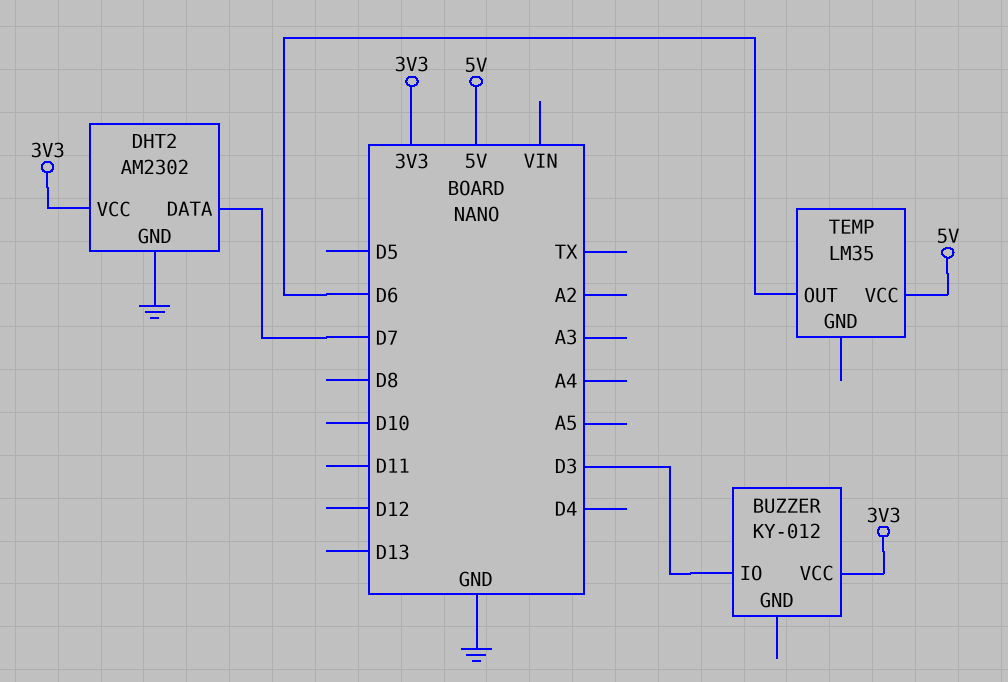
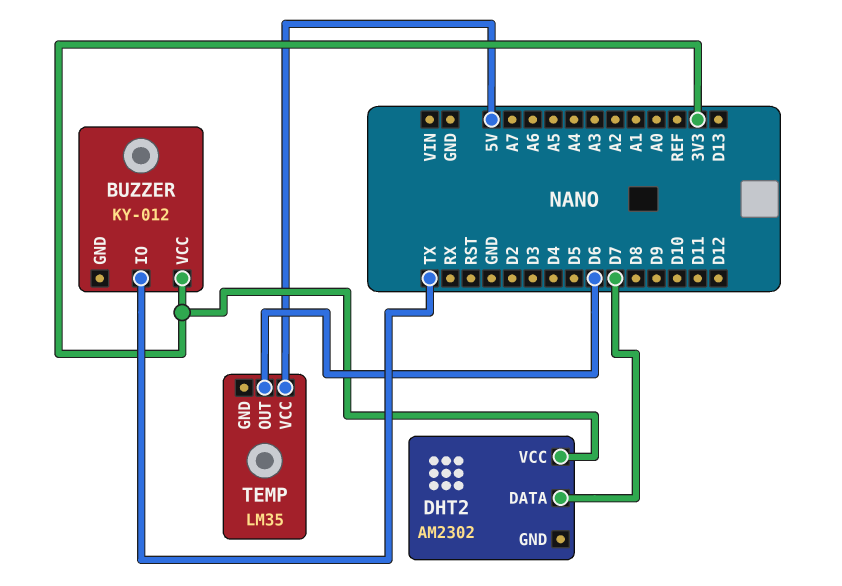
BUZZER pin IO: D3 -> TX
DHT2 pin GND: GND -> none

